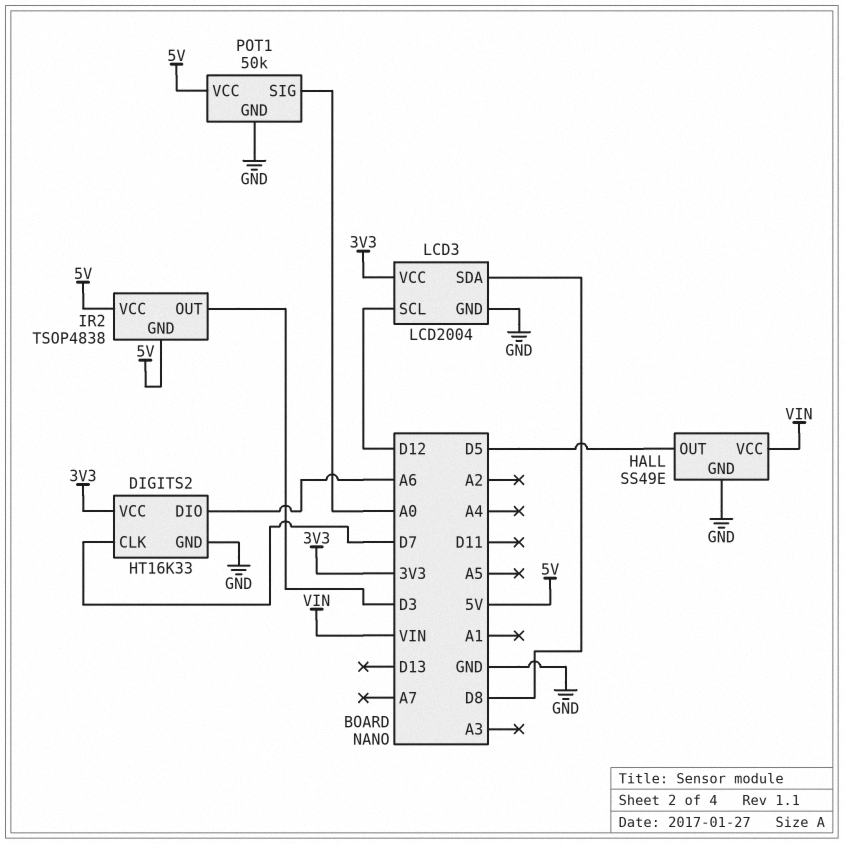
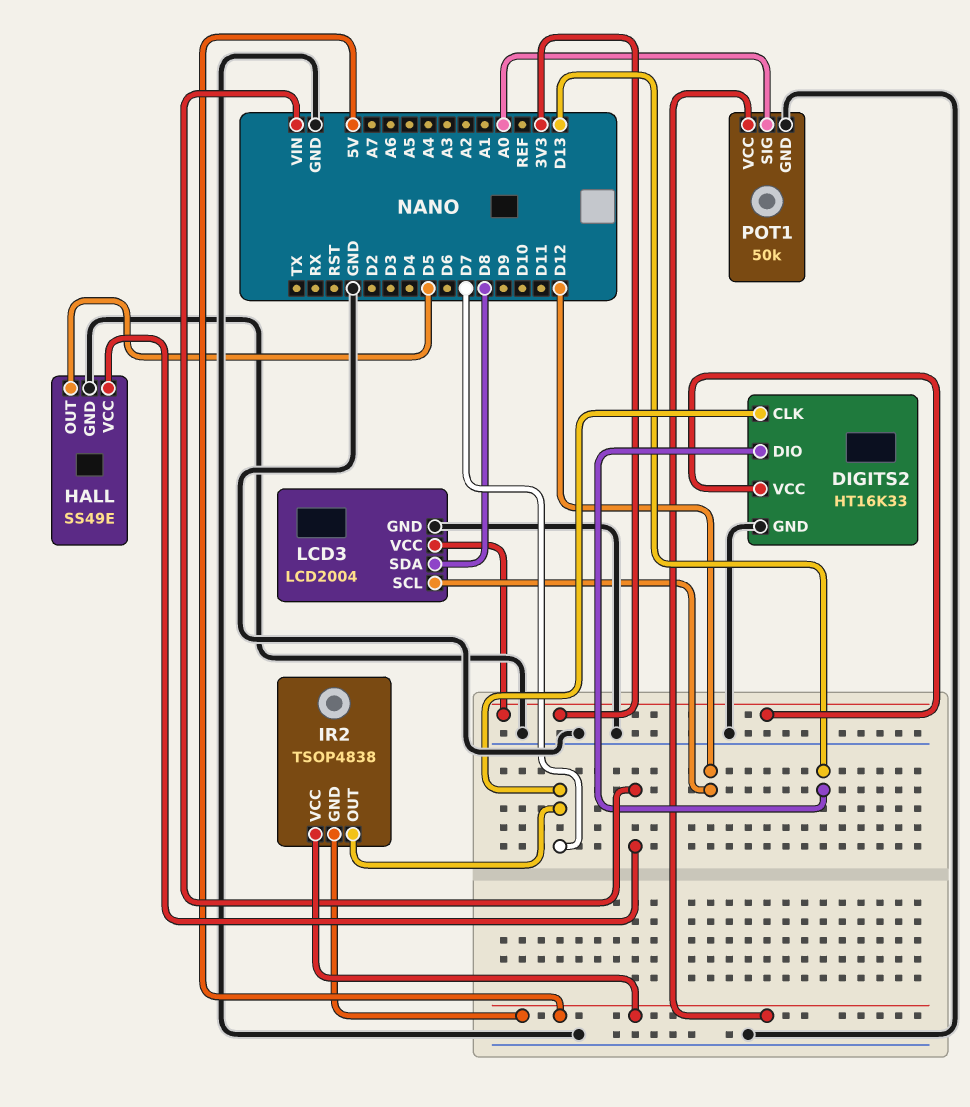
DIGITS2 pin DIO: A6 -> D13
IR2 pin OUT: D3 -> D7

